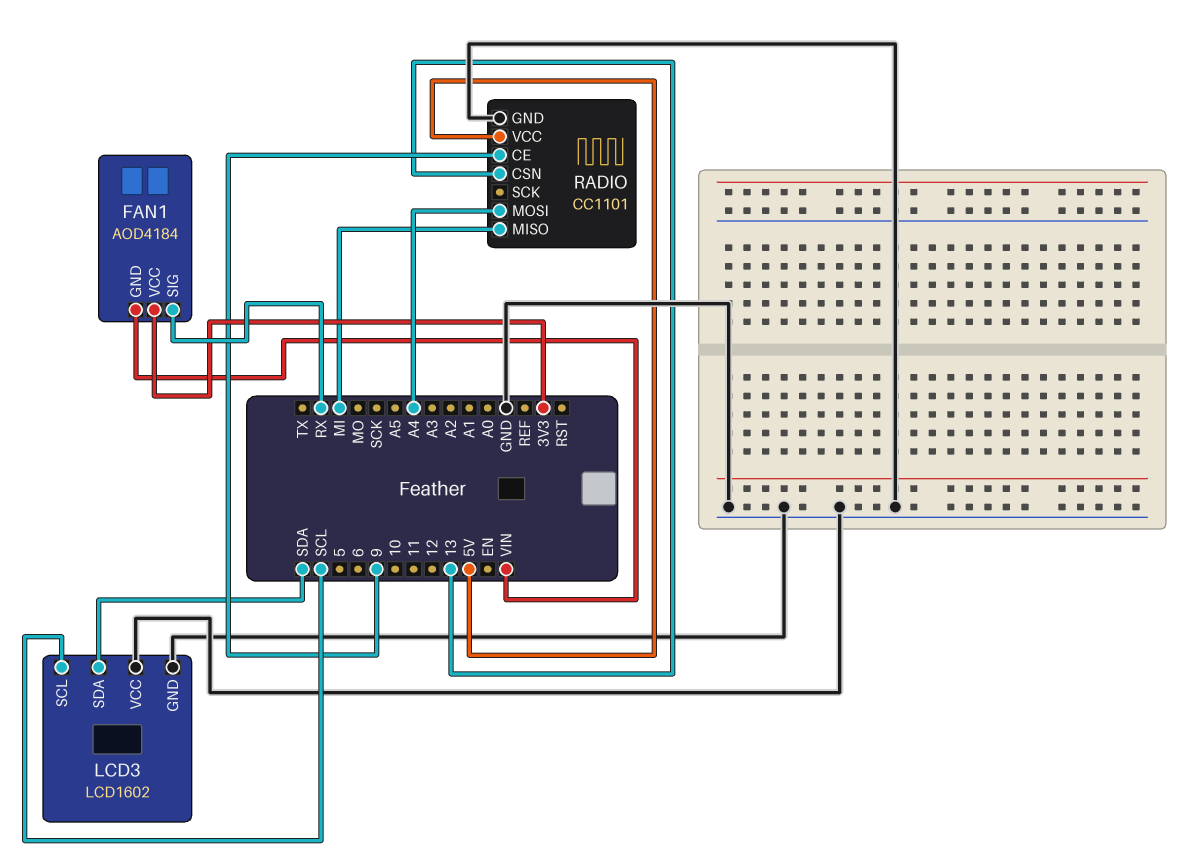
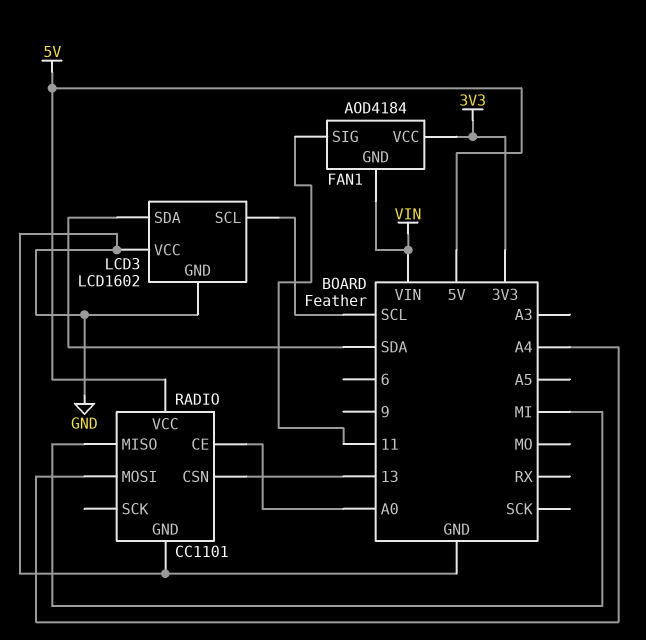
FAN1 pin SIG: RX -> 11
RADIO pin CE: 9 -> A0

